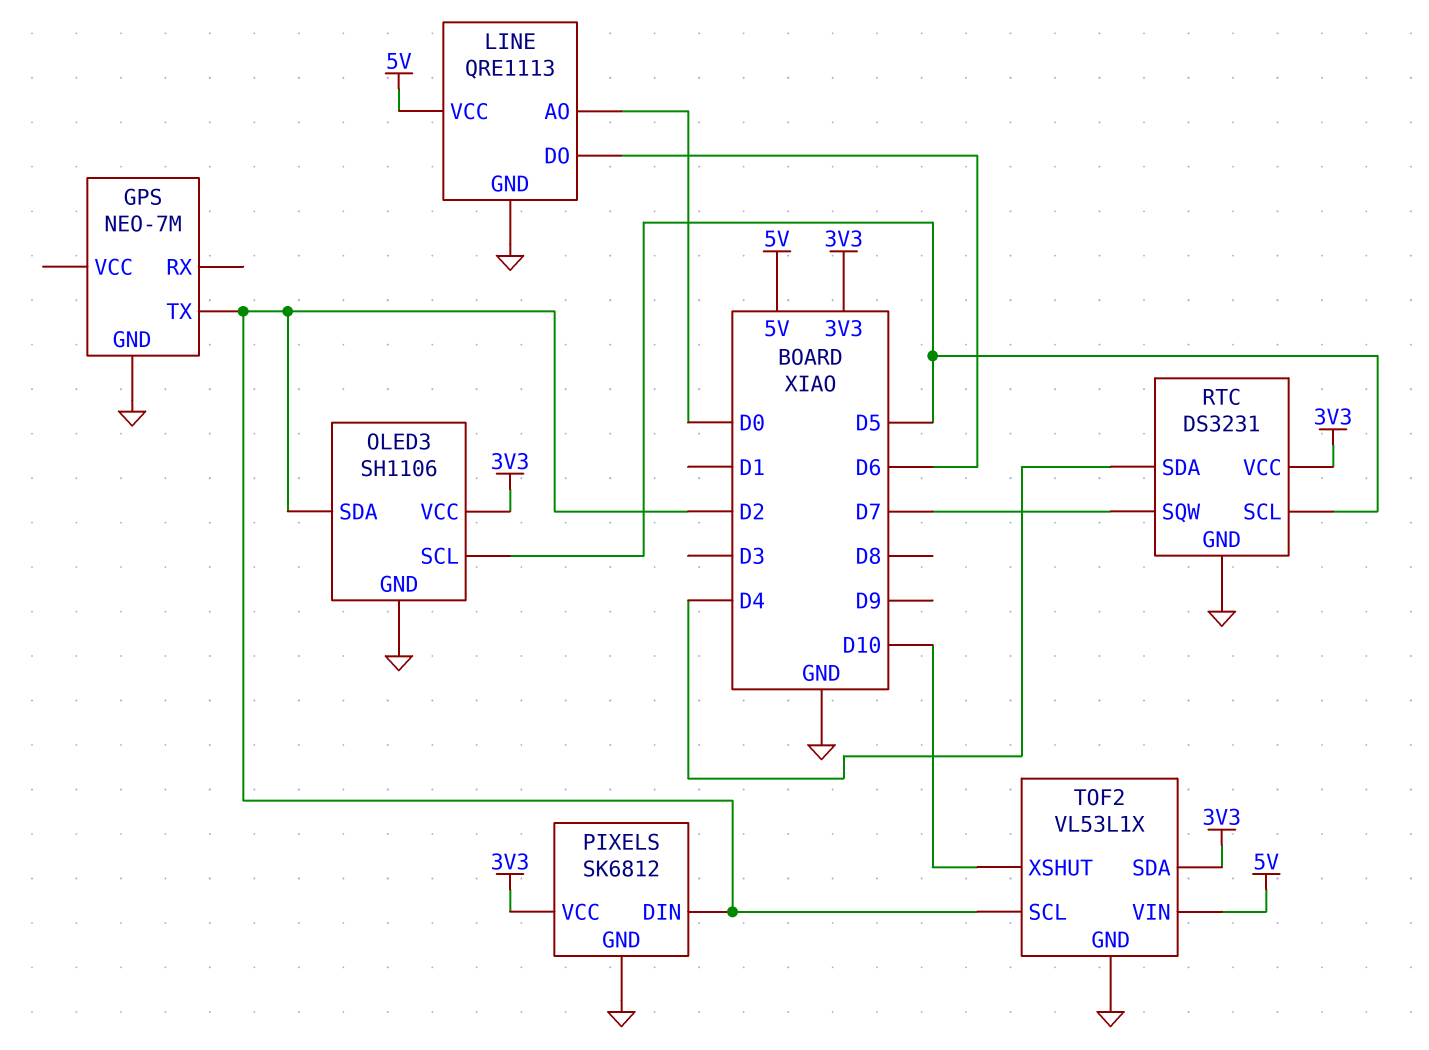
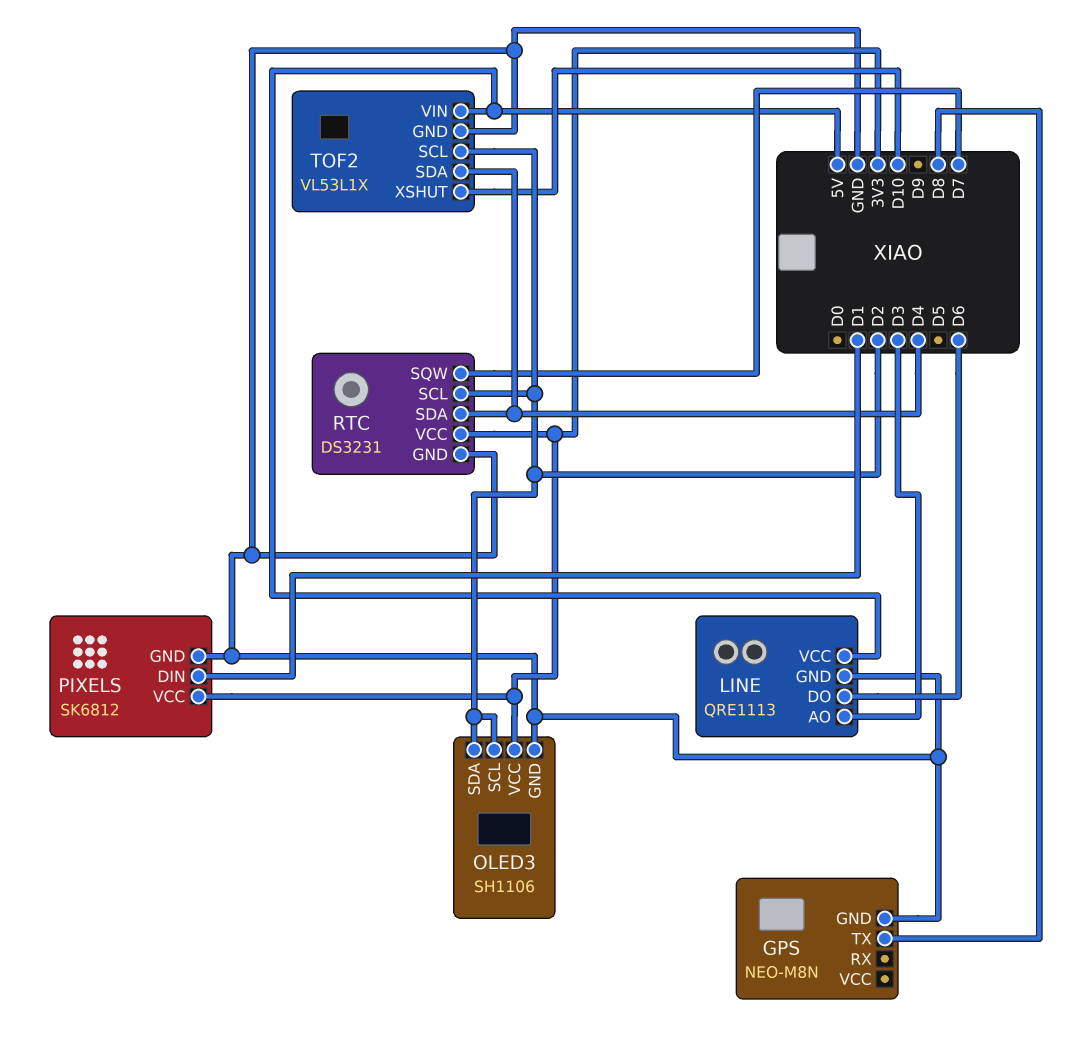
GPS: NEO-7M -> NEO-M8N
GPS pin TX: D2 -> D8
LINE pin AO: D0 -> D3
OLED3 pin SCL: D5 -> D2
PIXELS pin DIN: D2 -> D1
RTC pin SCL: D5 -> D2
TOF2 pin SDA: 3V3 -> D4

